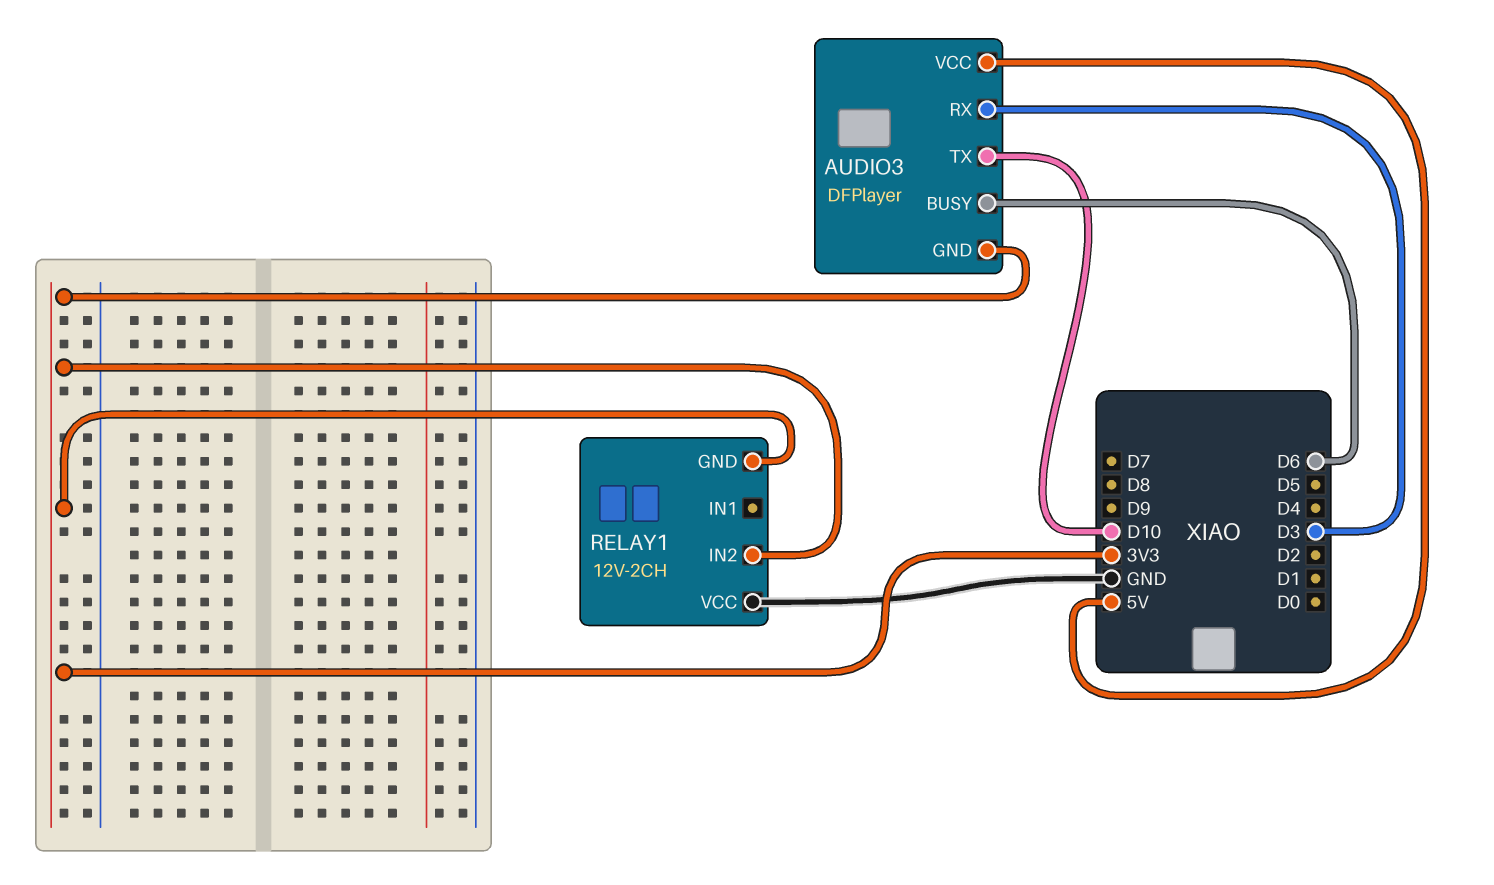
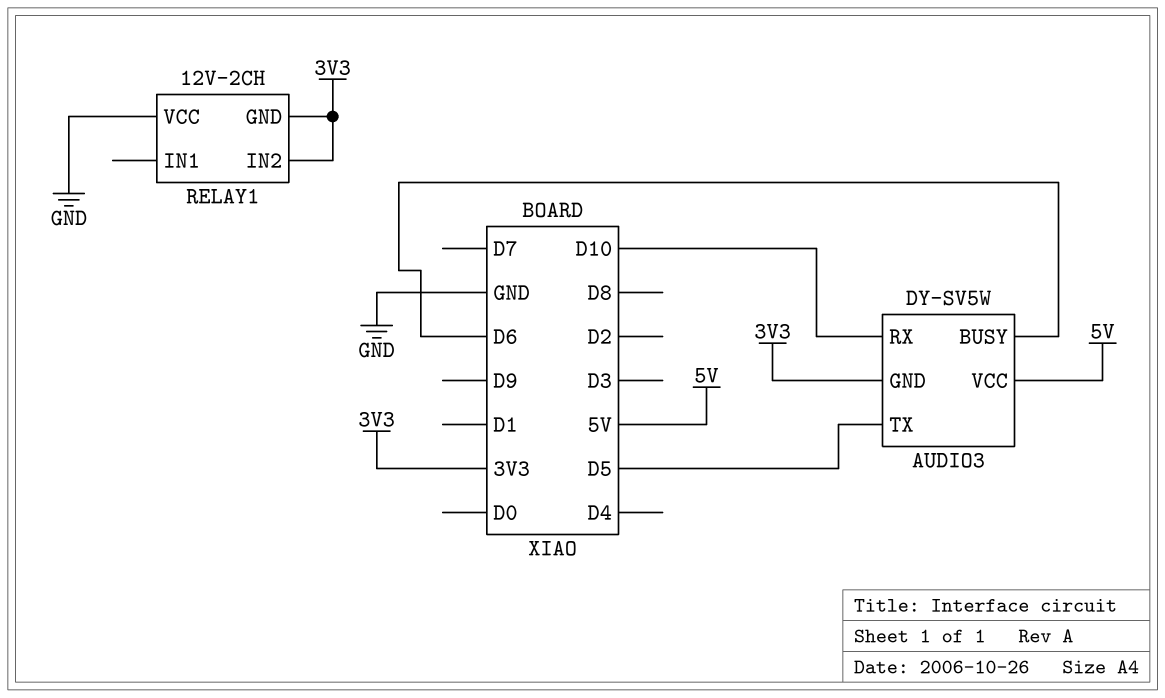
AUDIO3: DFPlayer -> DY-SV5W
AUDIO3 pin RX: D3 -> D10
AUDIO3 pin TX: D10 -> D5

